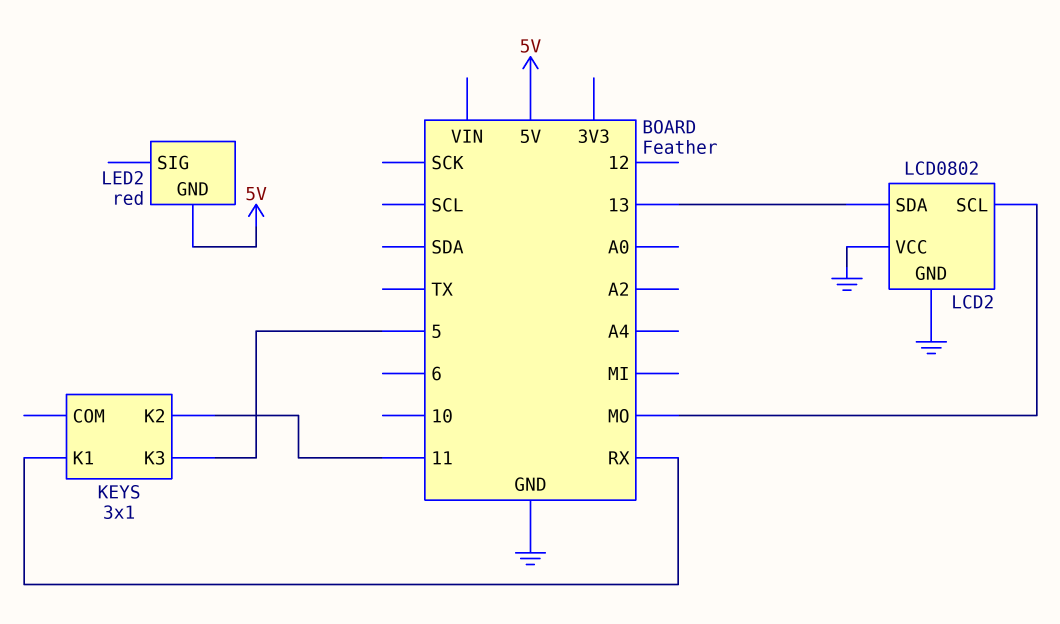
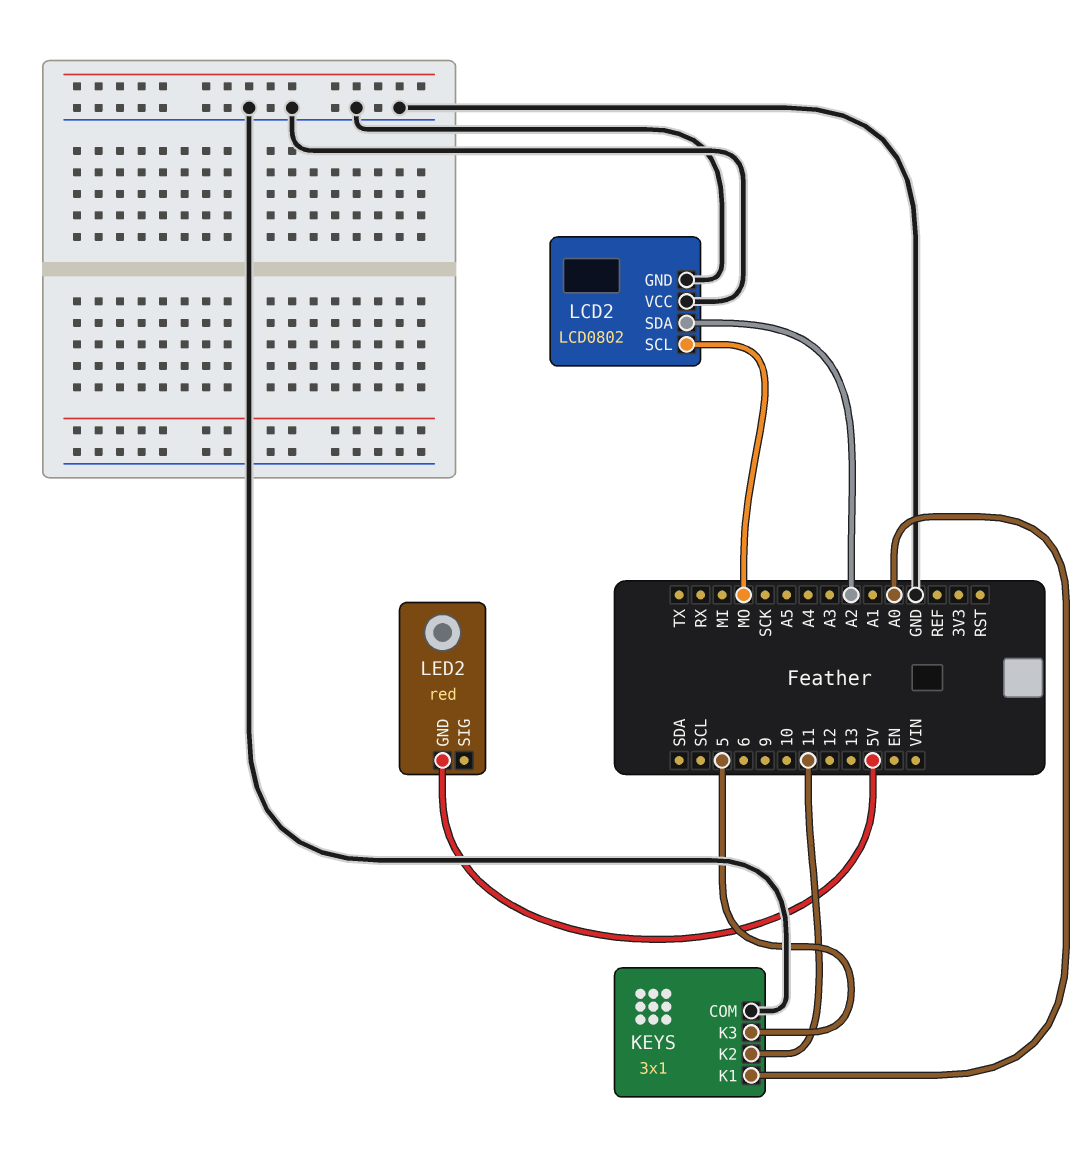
KEYS pin COM: none -> GND
KEYS pin K1: RX -> A0
LCD2 pin SDA: 13 -> A2

